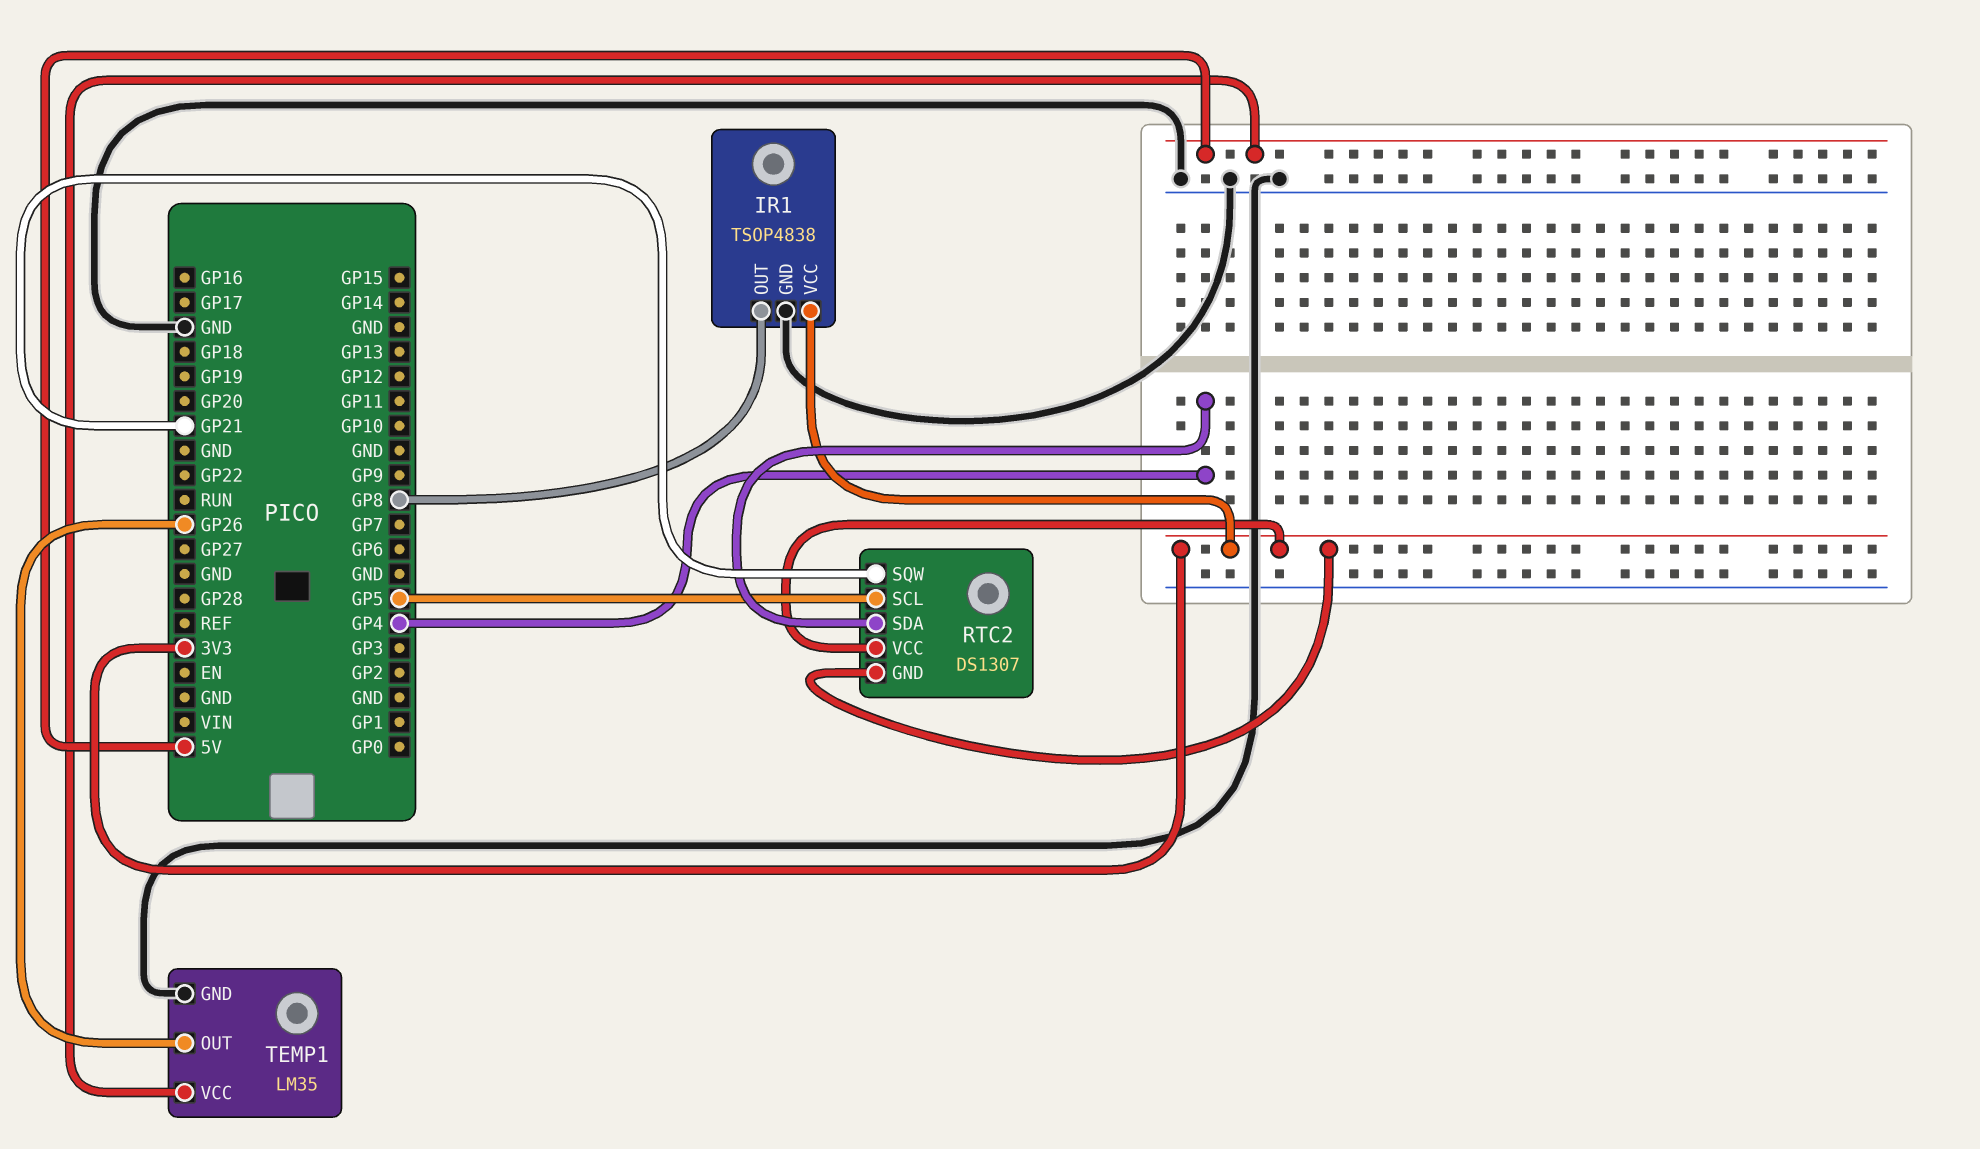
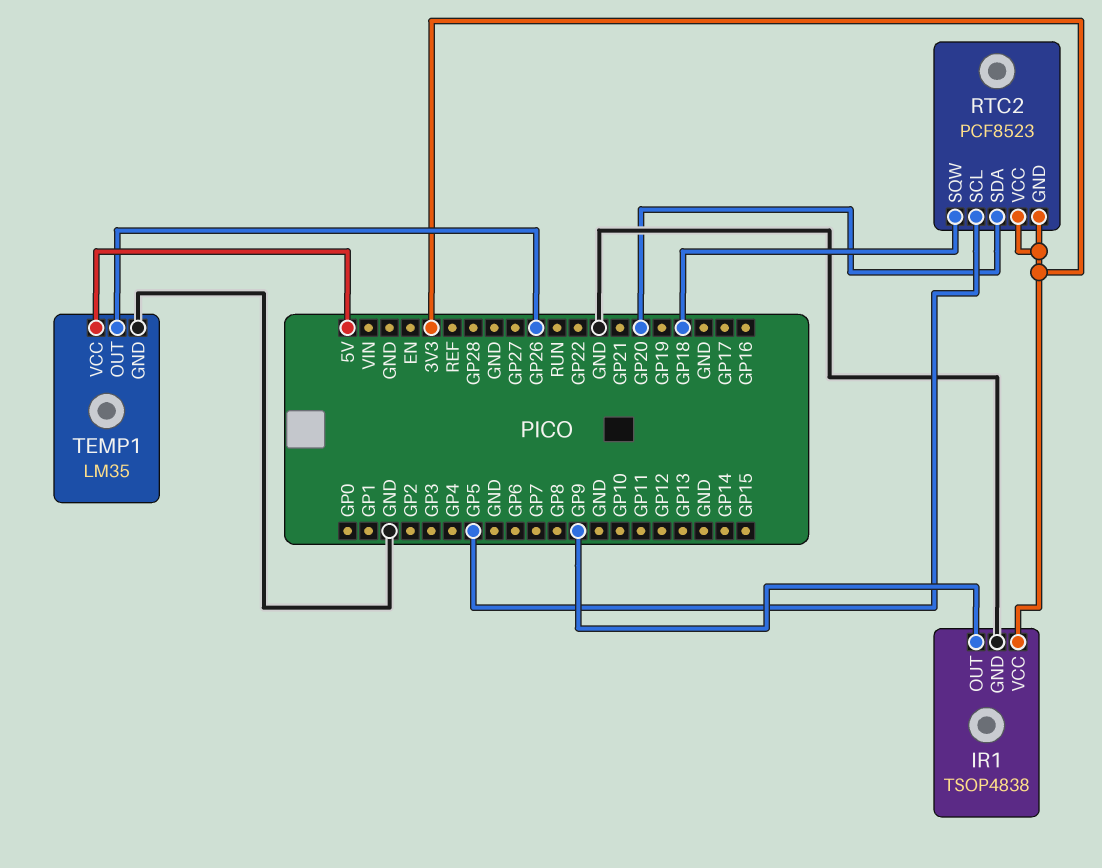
IR1 pin OUT: GP8 -> GP9
RTC2: DS1307 -> PCF8523
RTC2 pin SDA: GP4 -> GP20
RTC2 pin SQW: GP21 -> GP18

